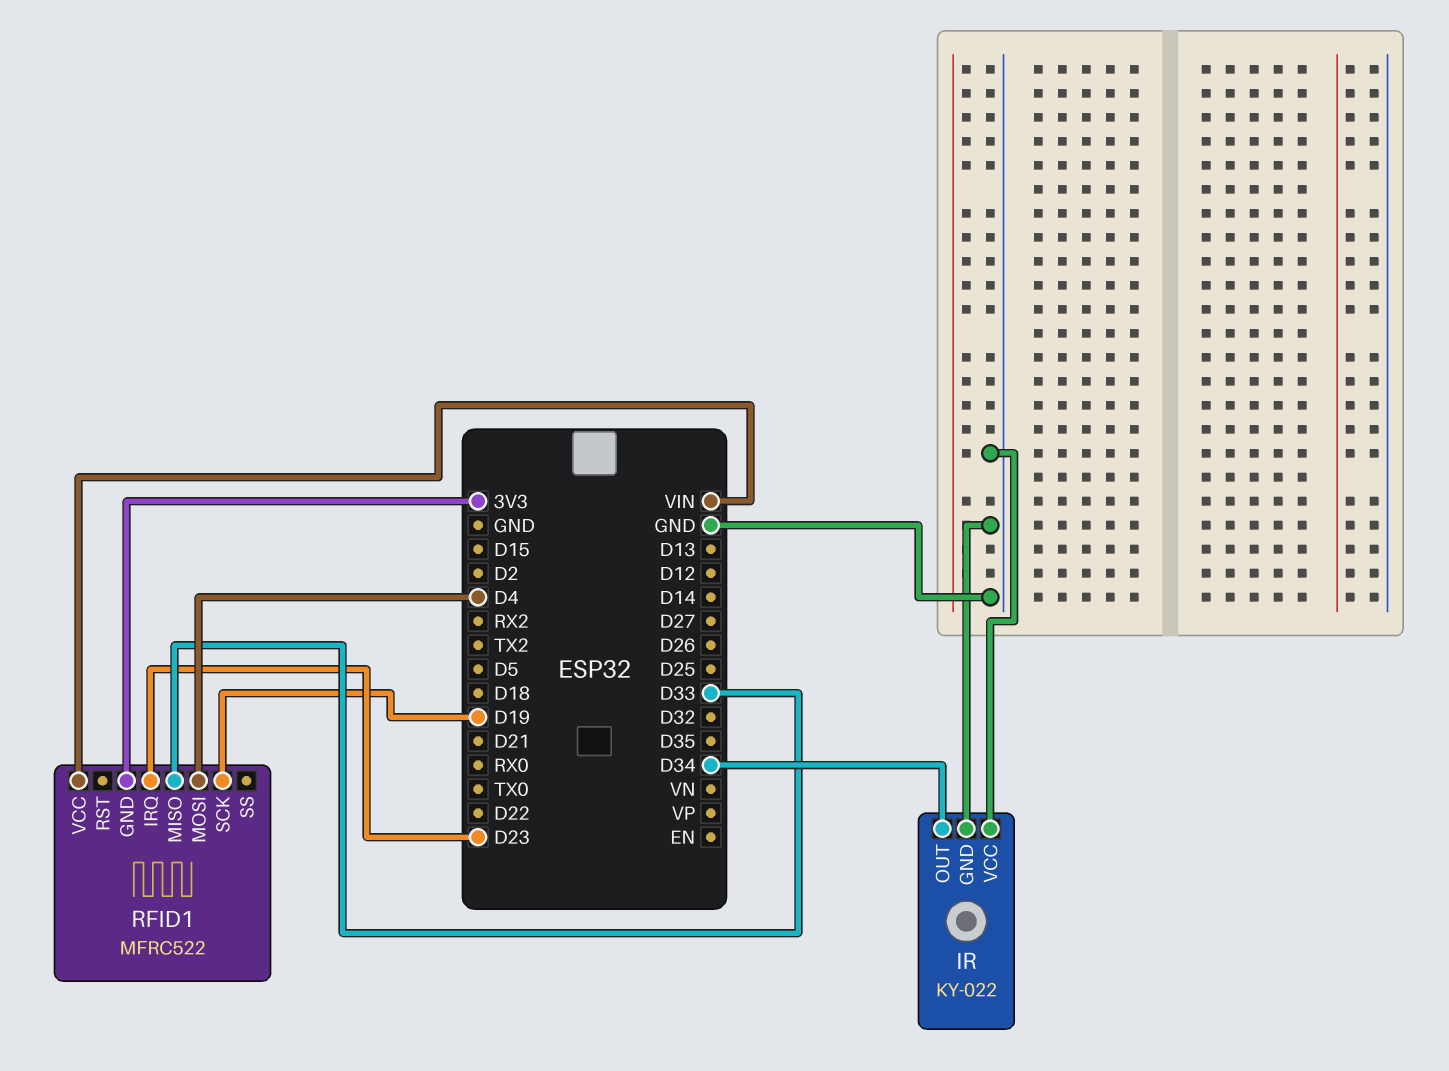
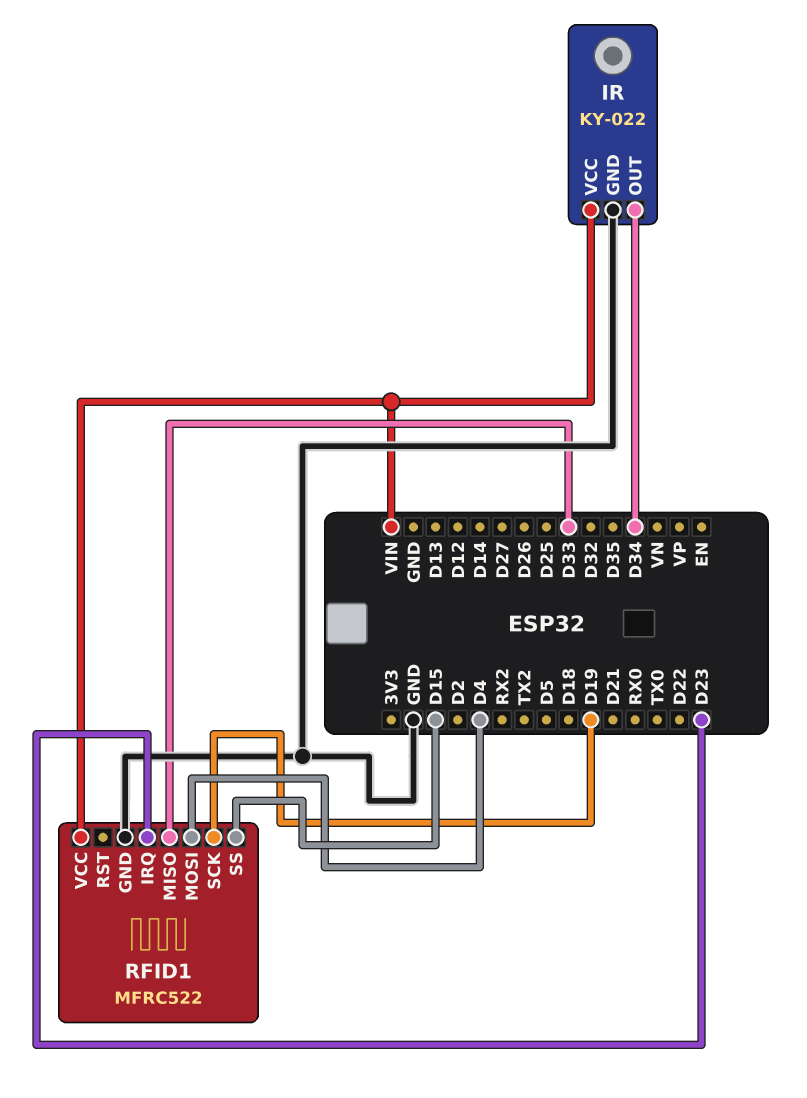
IR pin VCC: GND -> VIN
RFID1 pin GND: 3V3 -> GND
RFID1 pin SS: none -> D15

